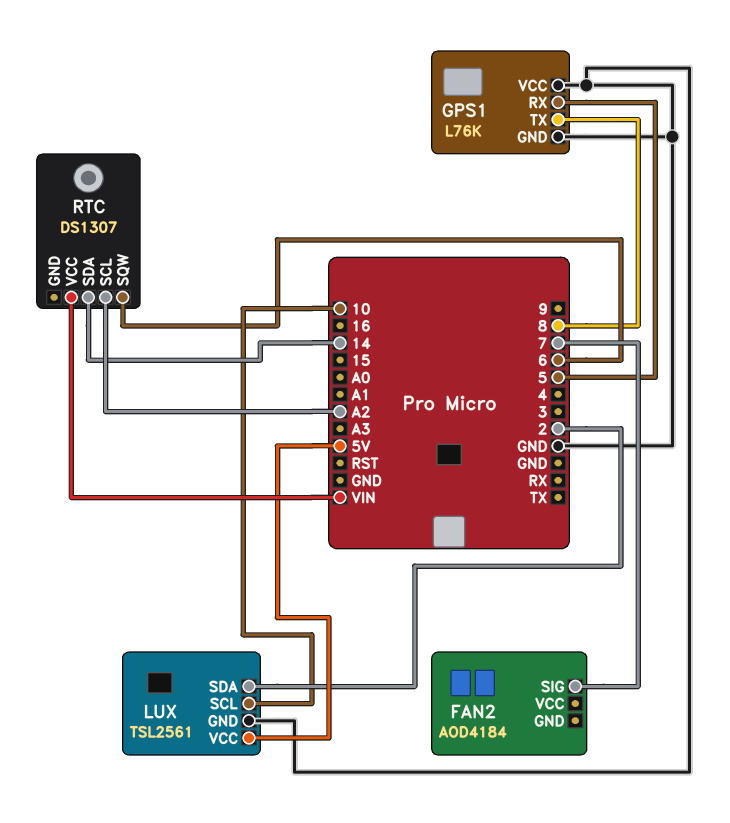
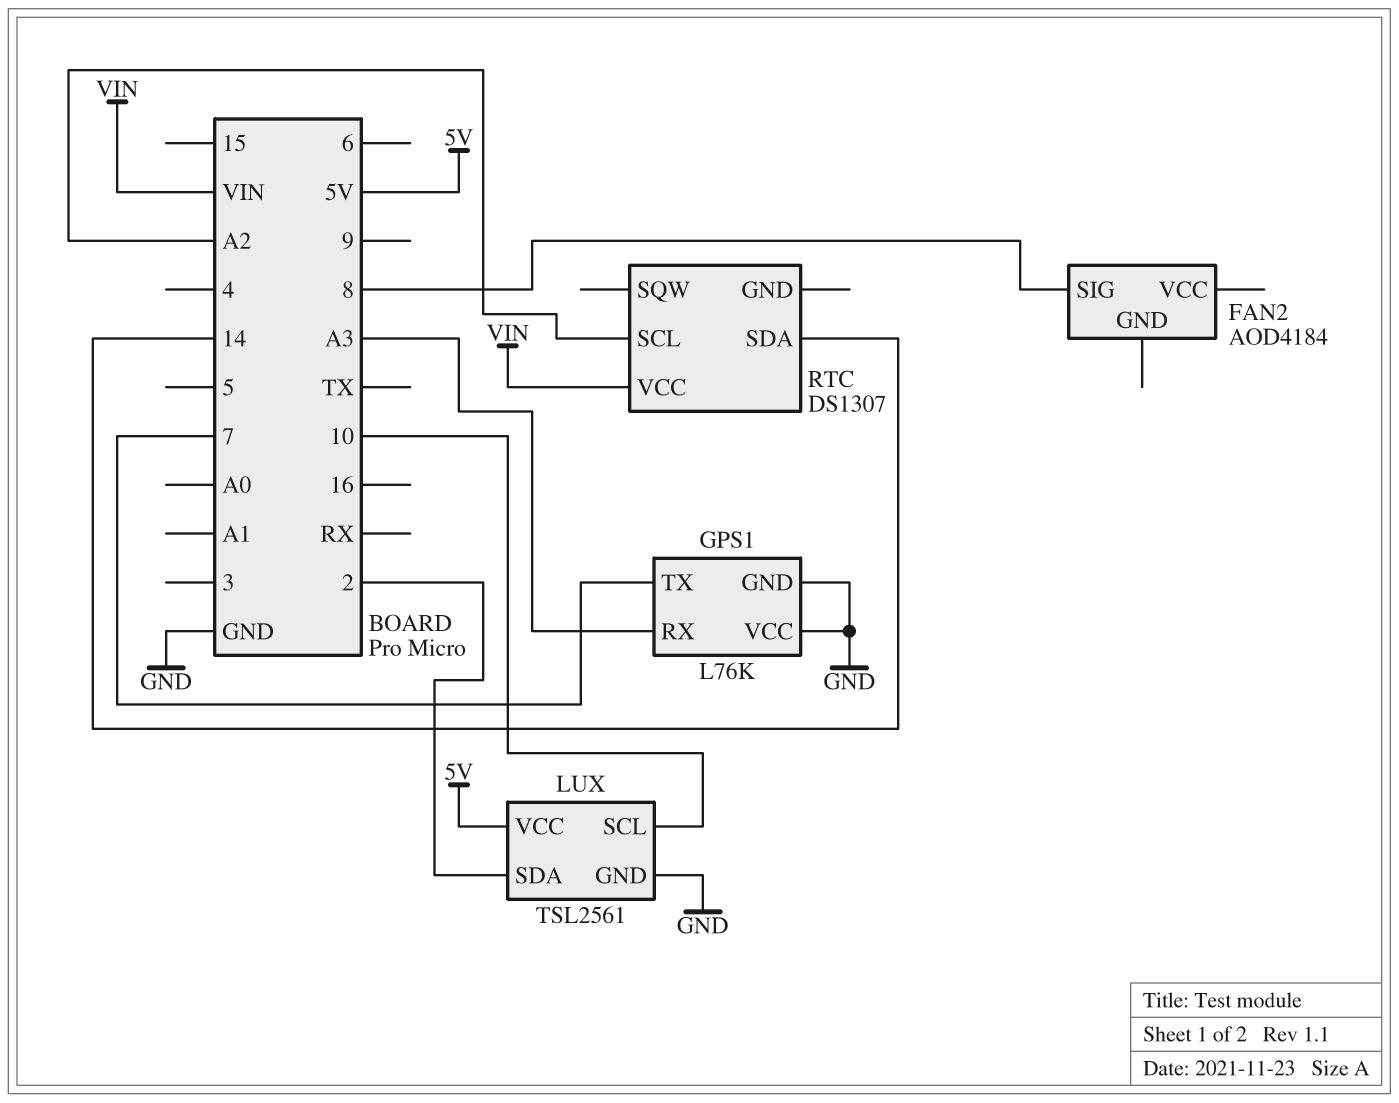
FAN2 pin SIG: 7 -> 8
GPS1 pin RX: 5 -> A3
GPS1 pin TX: 8 -> 7
RTC pin SQW: 6 -> none

